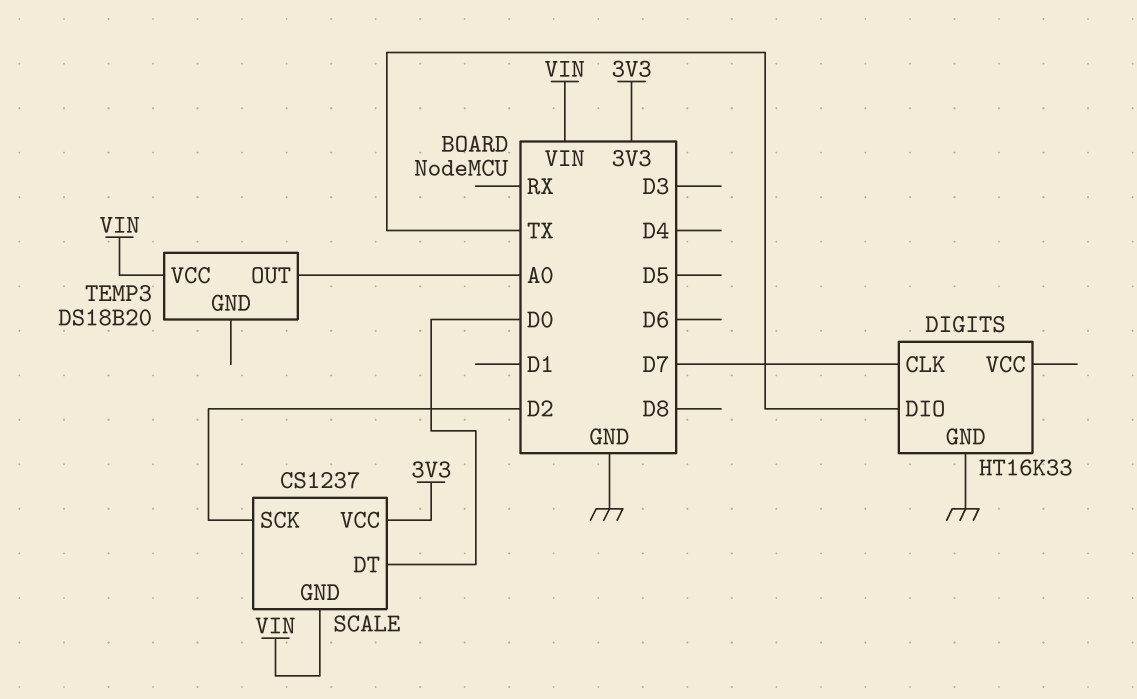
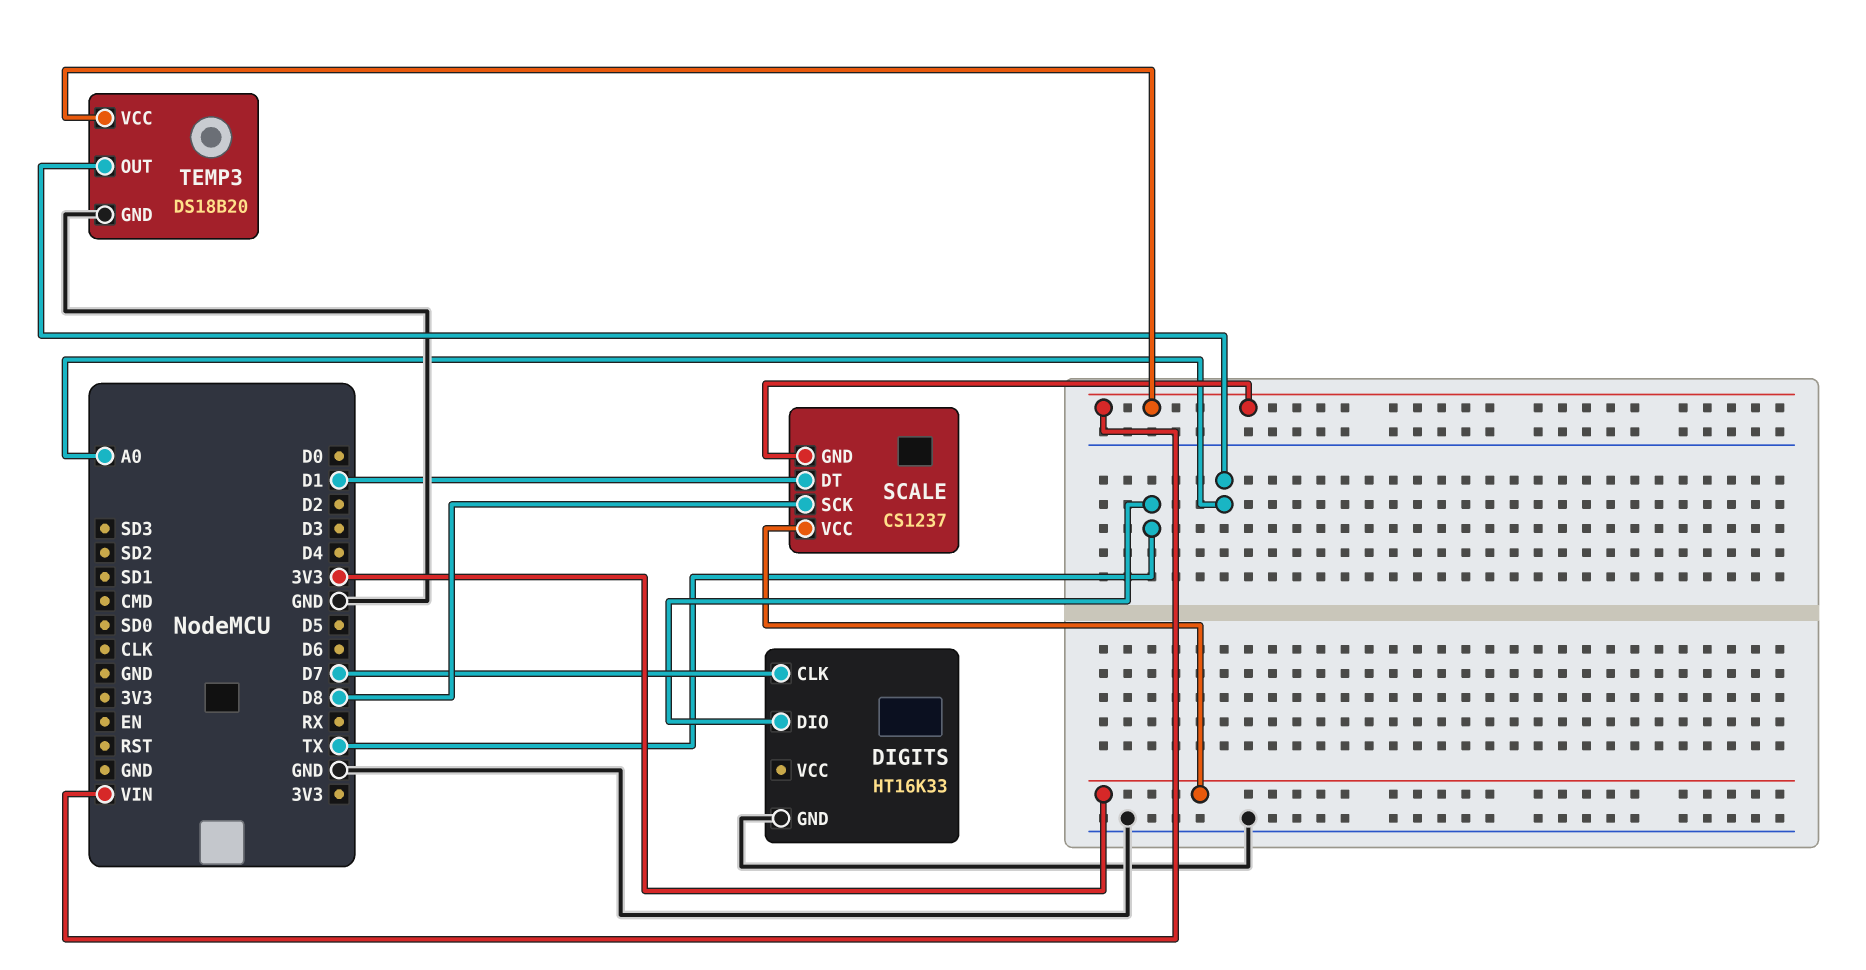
SCALE pin DT: D0 -> D1
SCALE pin SCK: D2 -> D8
TEMP3 pin GND: none -> GND

